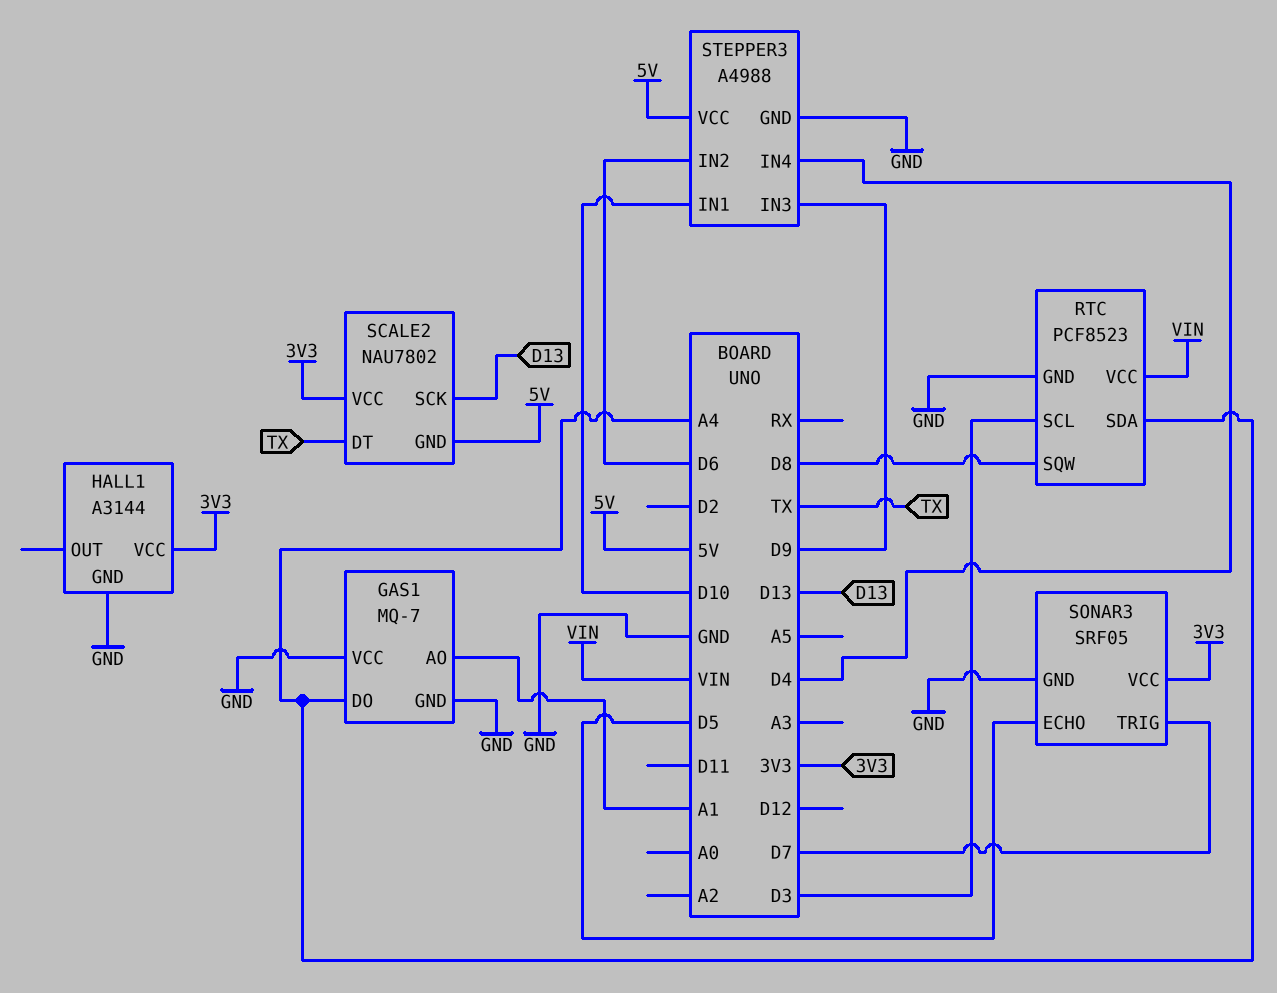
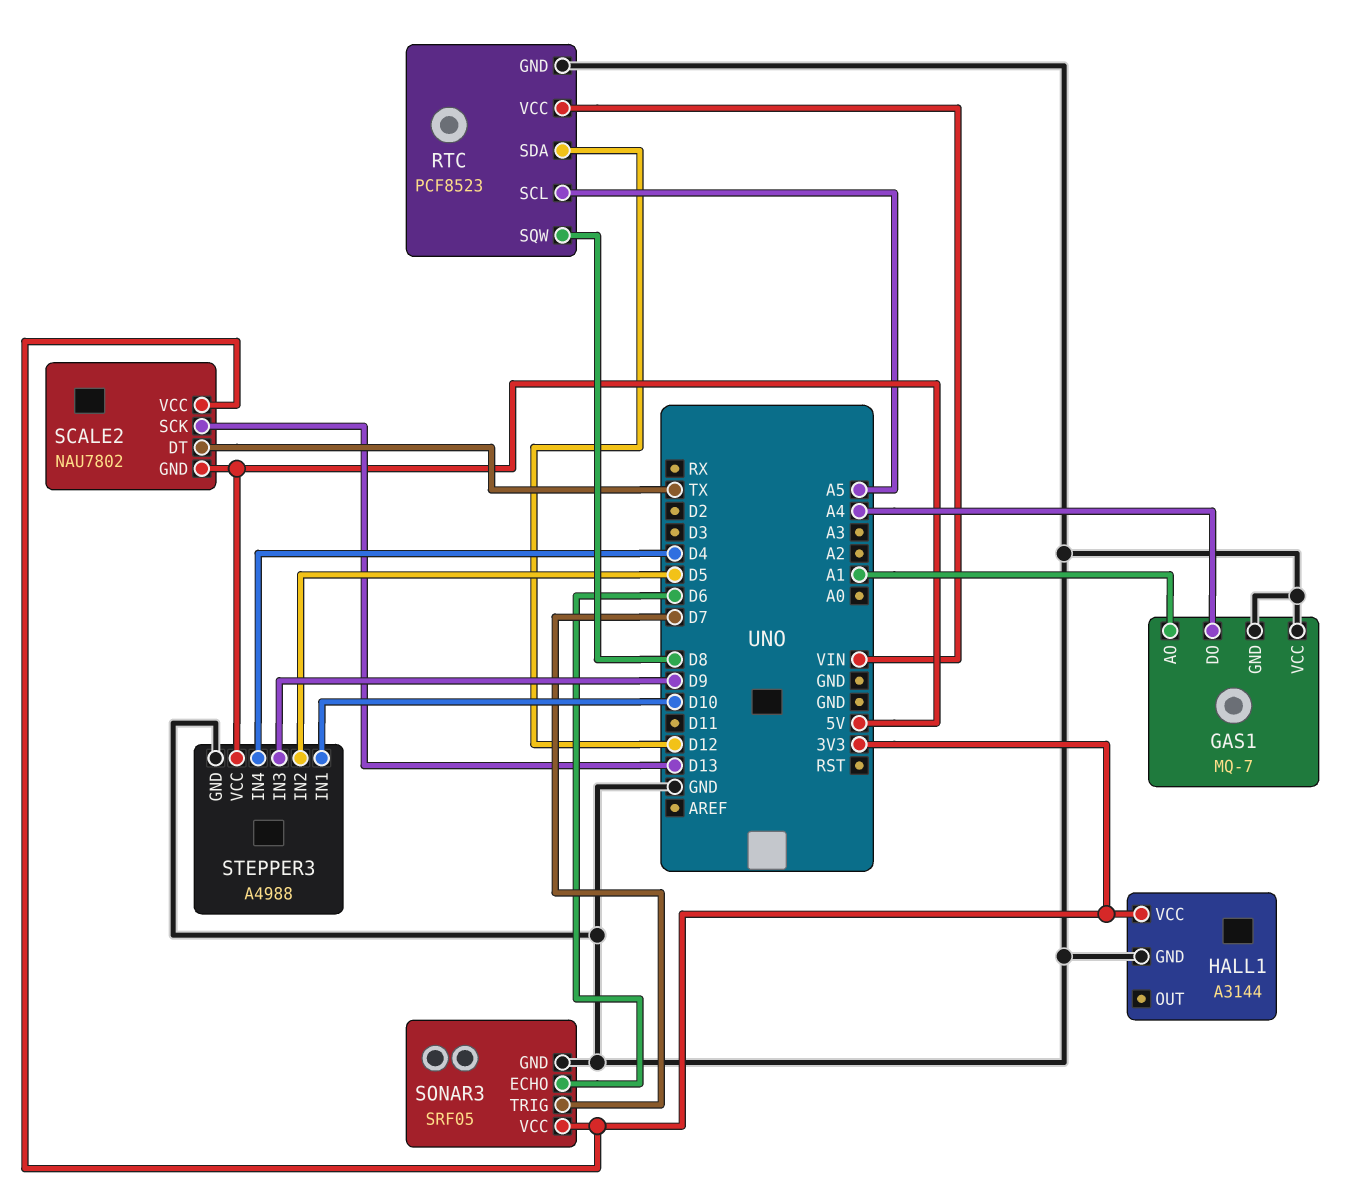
RTC pin SCL: D3 -> A5
RTC pin SDA: A4 -> D12
SONAR3 pin ECHO: D5 -> D6
STEPPER3 pin IN2: D6 -> D5

